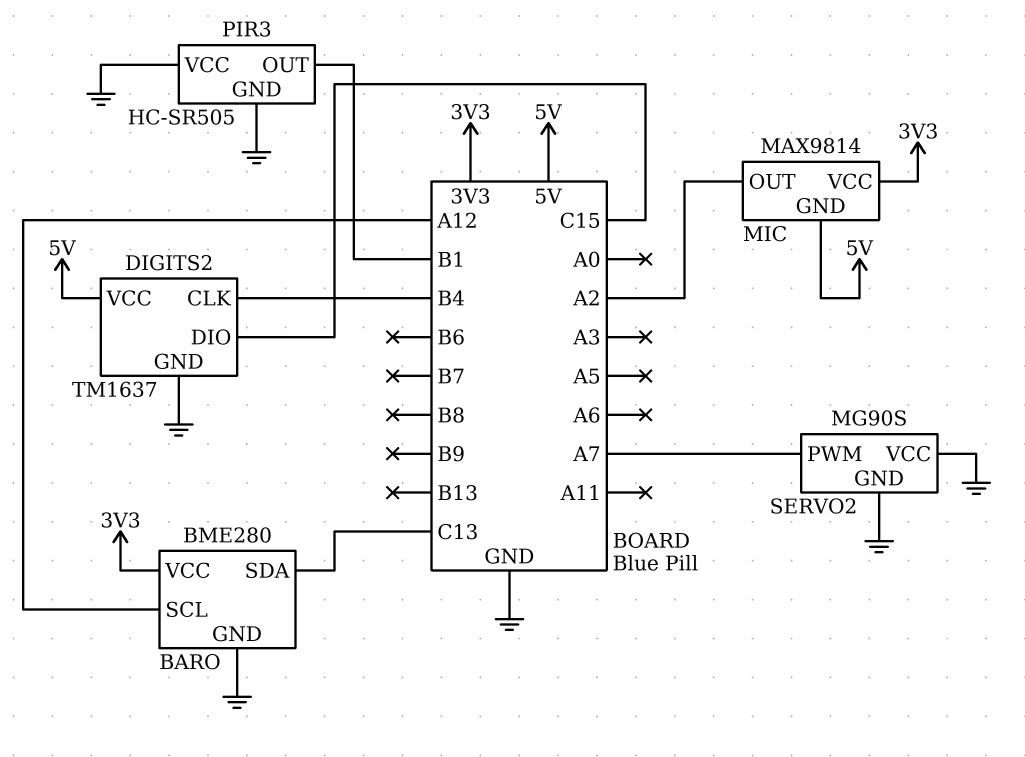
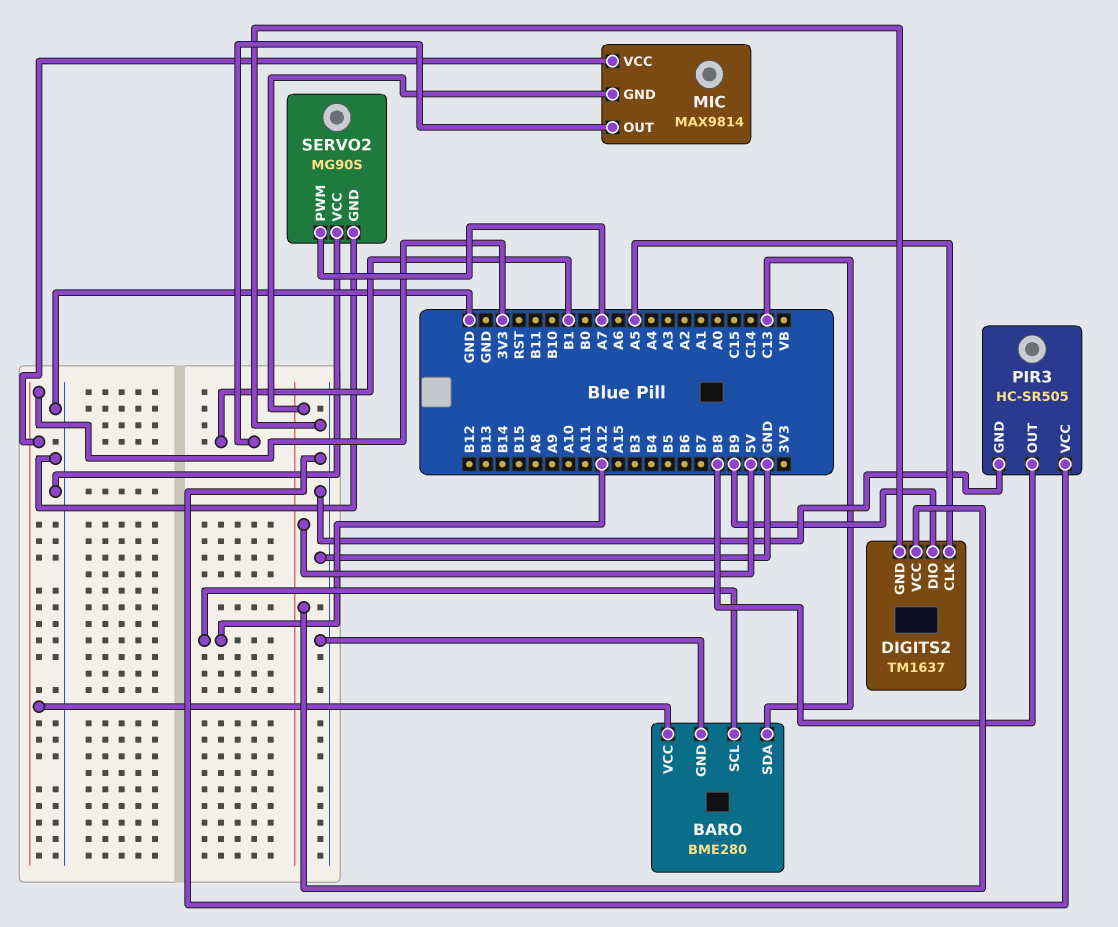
DIGITS2 pin CLK: B4 -> A5
DIGITS2 pin DIO: C15 -> B9
MIC pin OUT: A2 -> B1
PIR3 pin OUT: B1 -> B8

